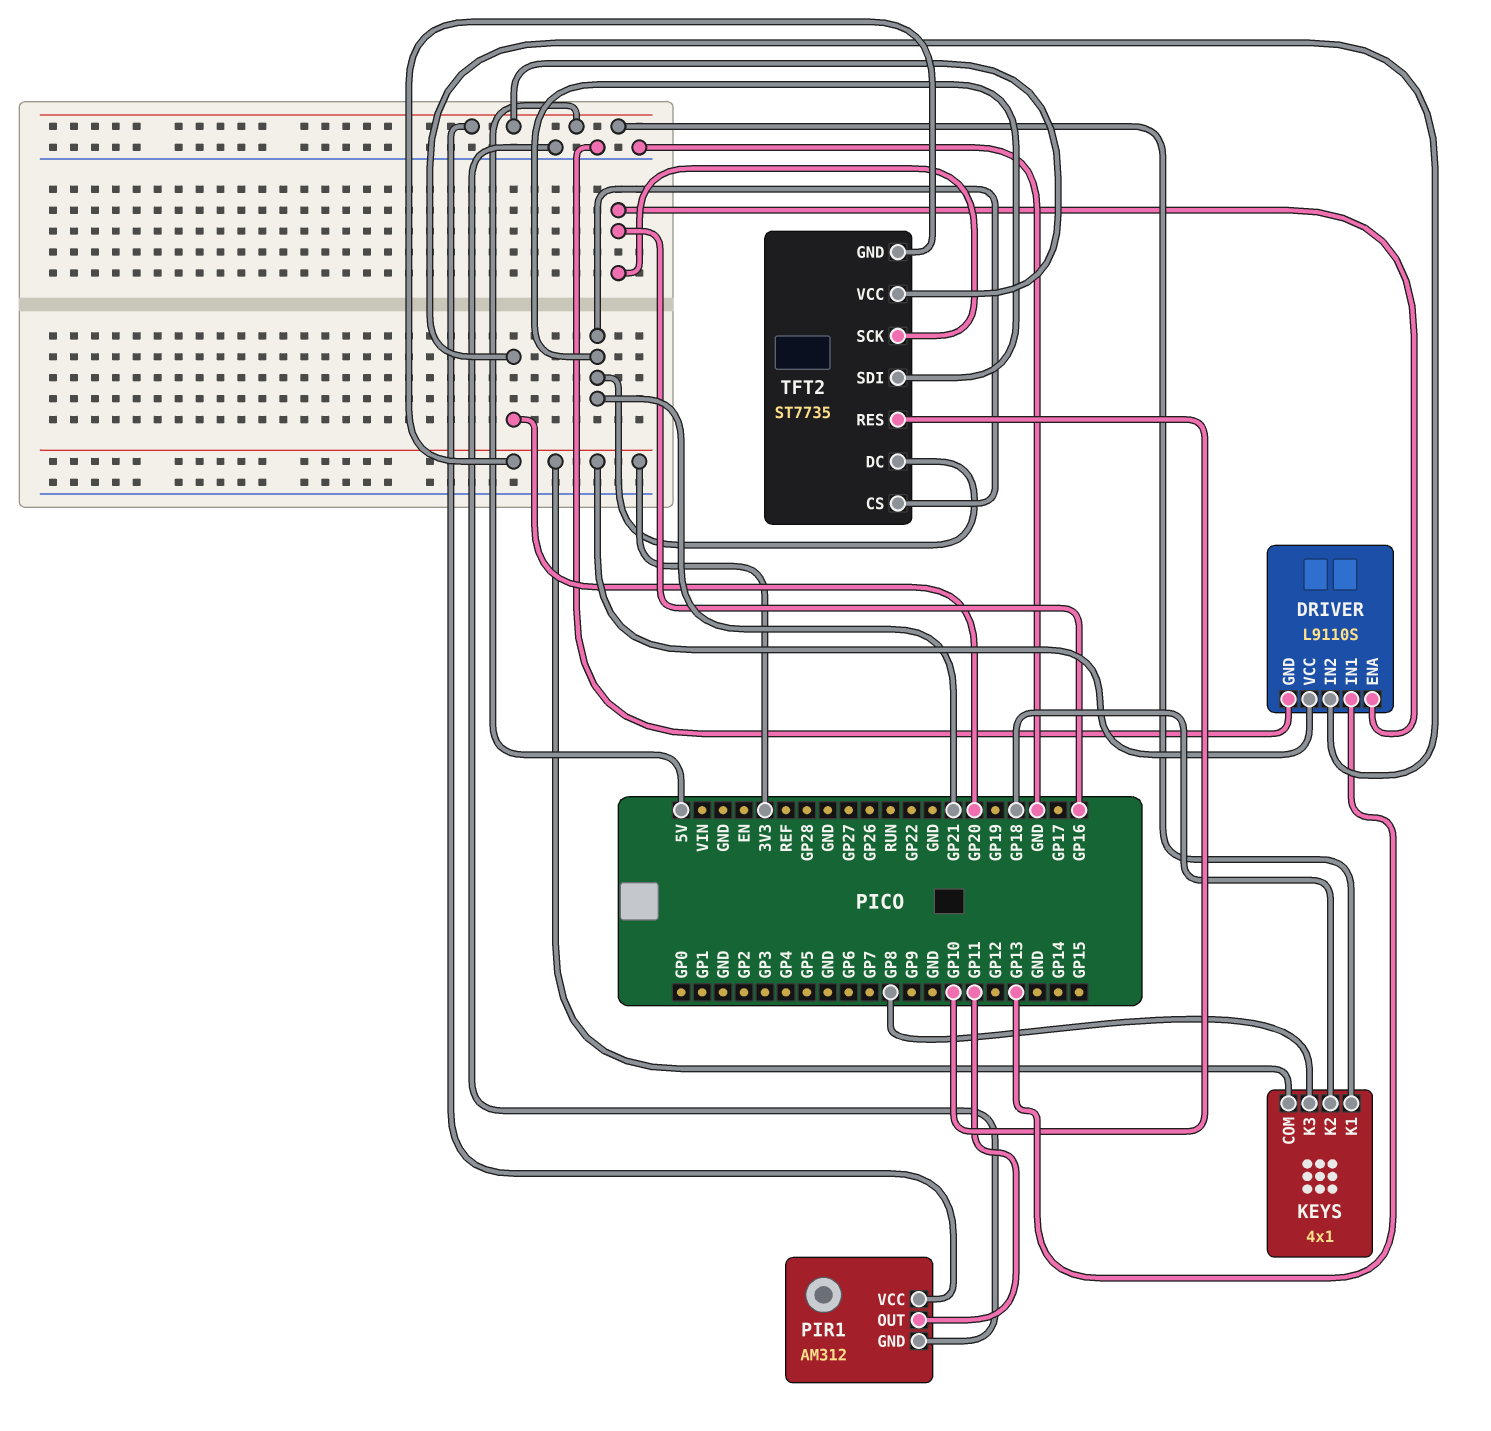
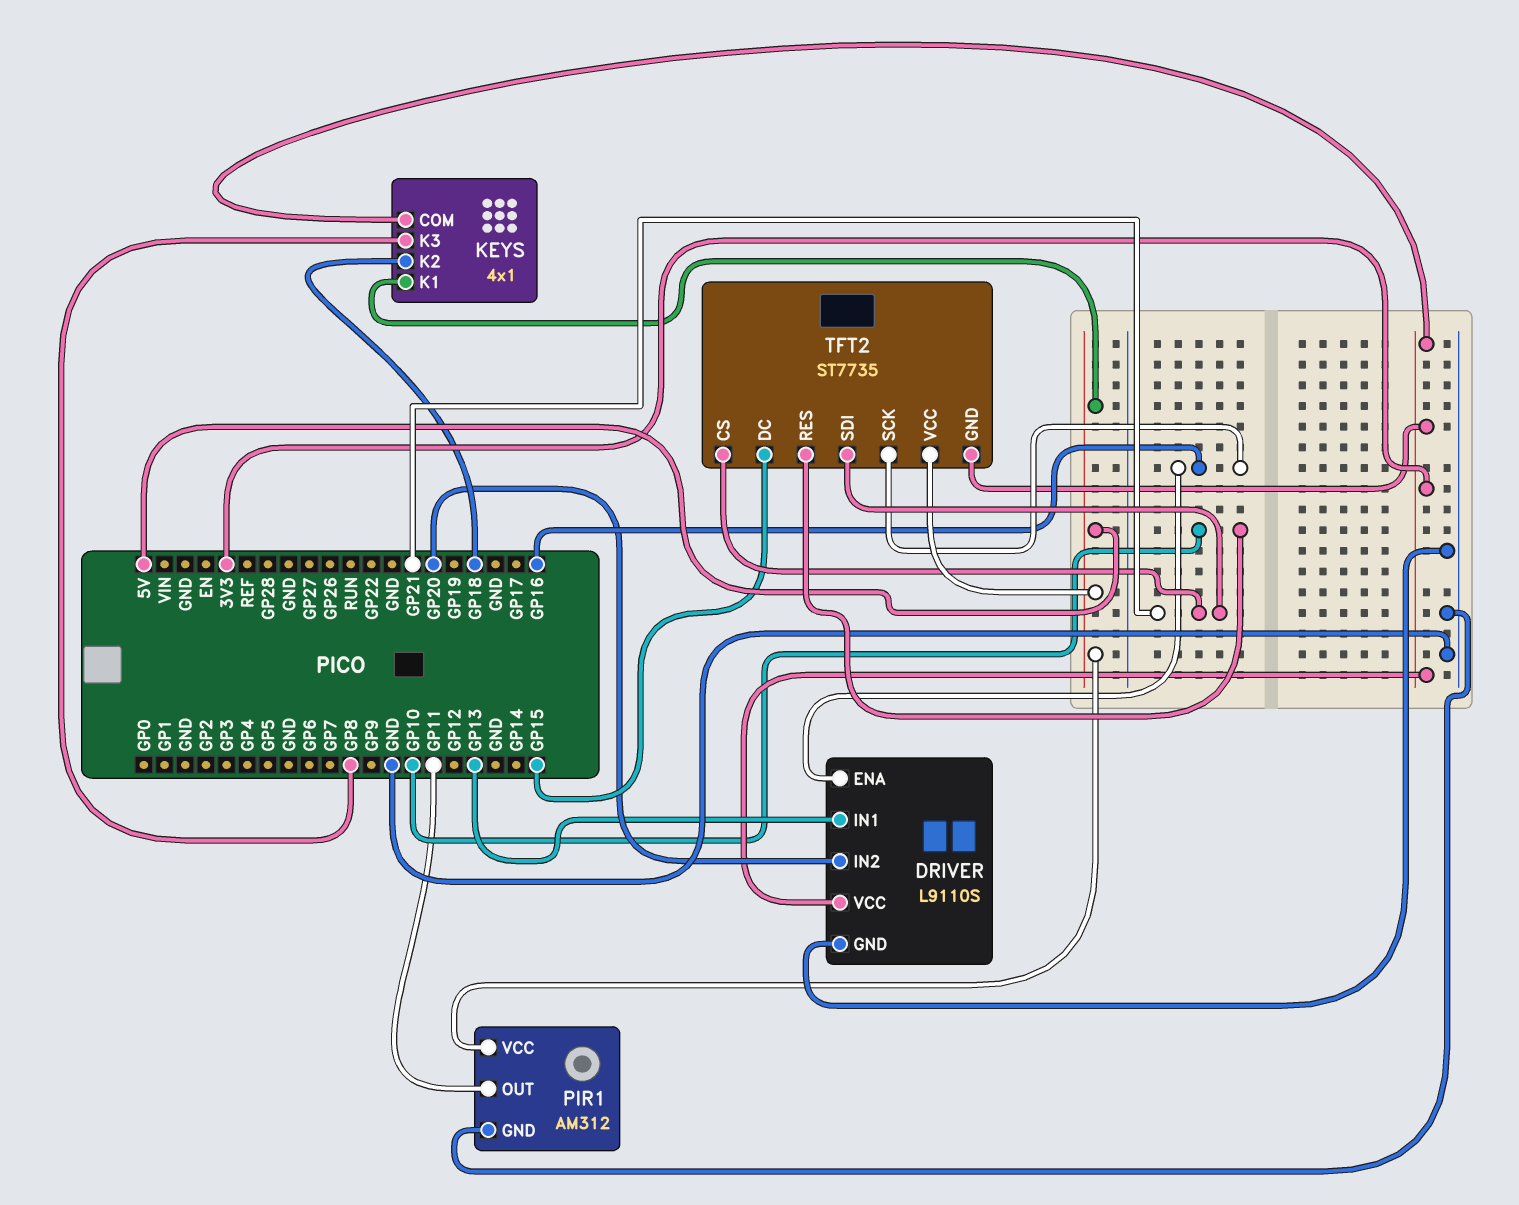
TFT2 pin DC: GP21 -> GP15

